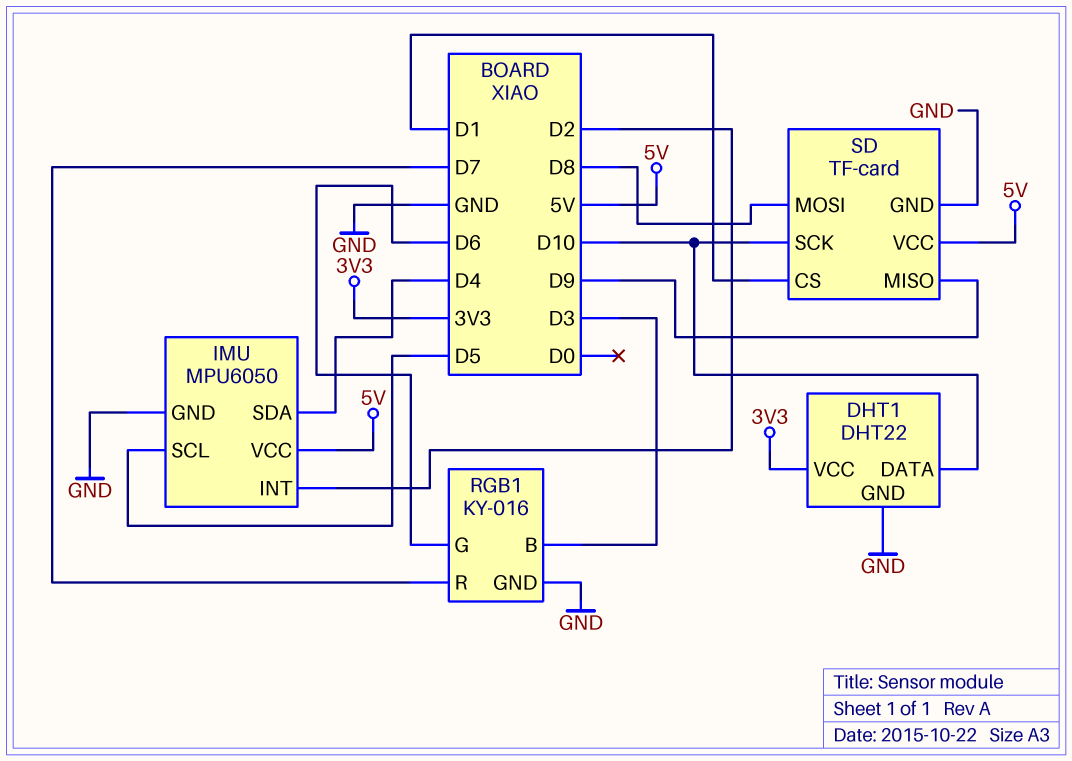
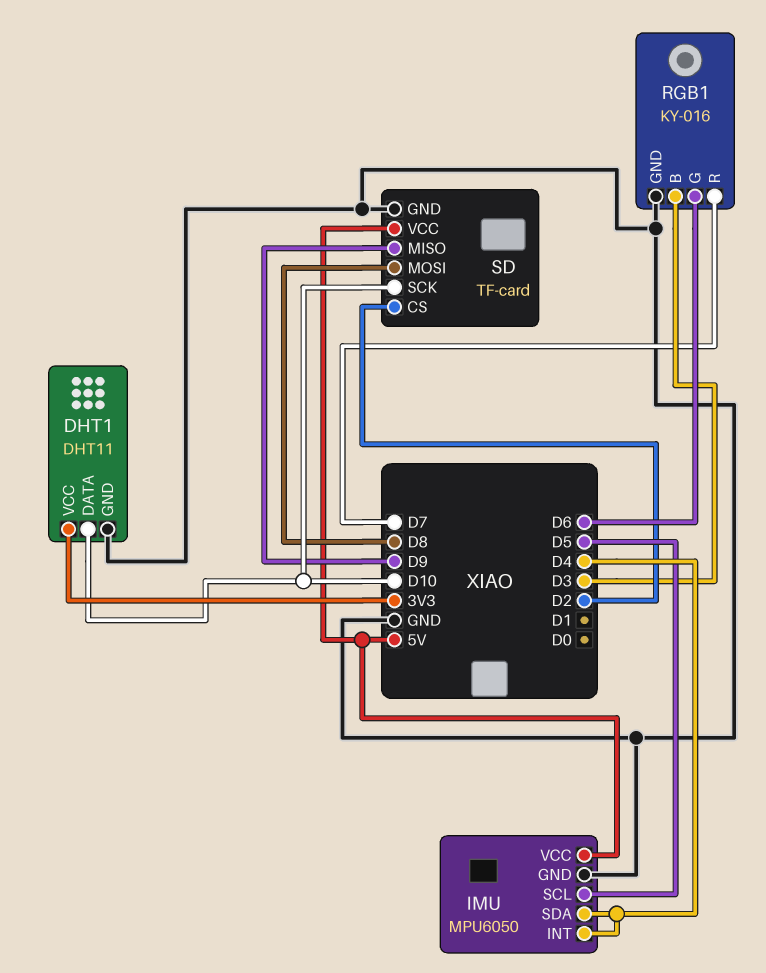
DHT1: DHT22 -> DHT11
IMU pin INT: D2 -> D4
SD pin CS: D1 -> D2

